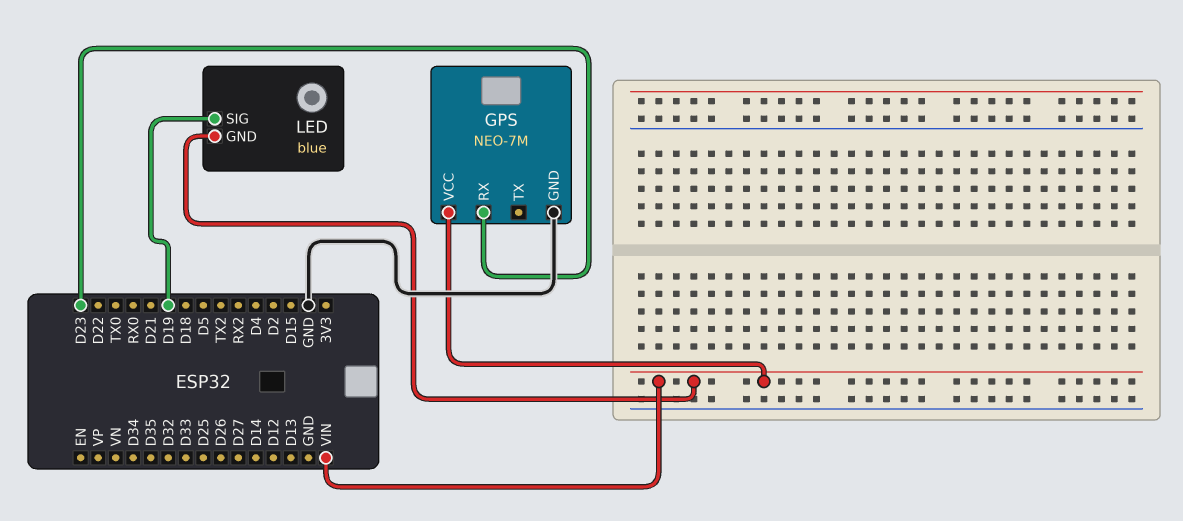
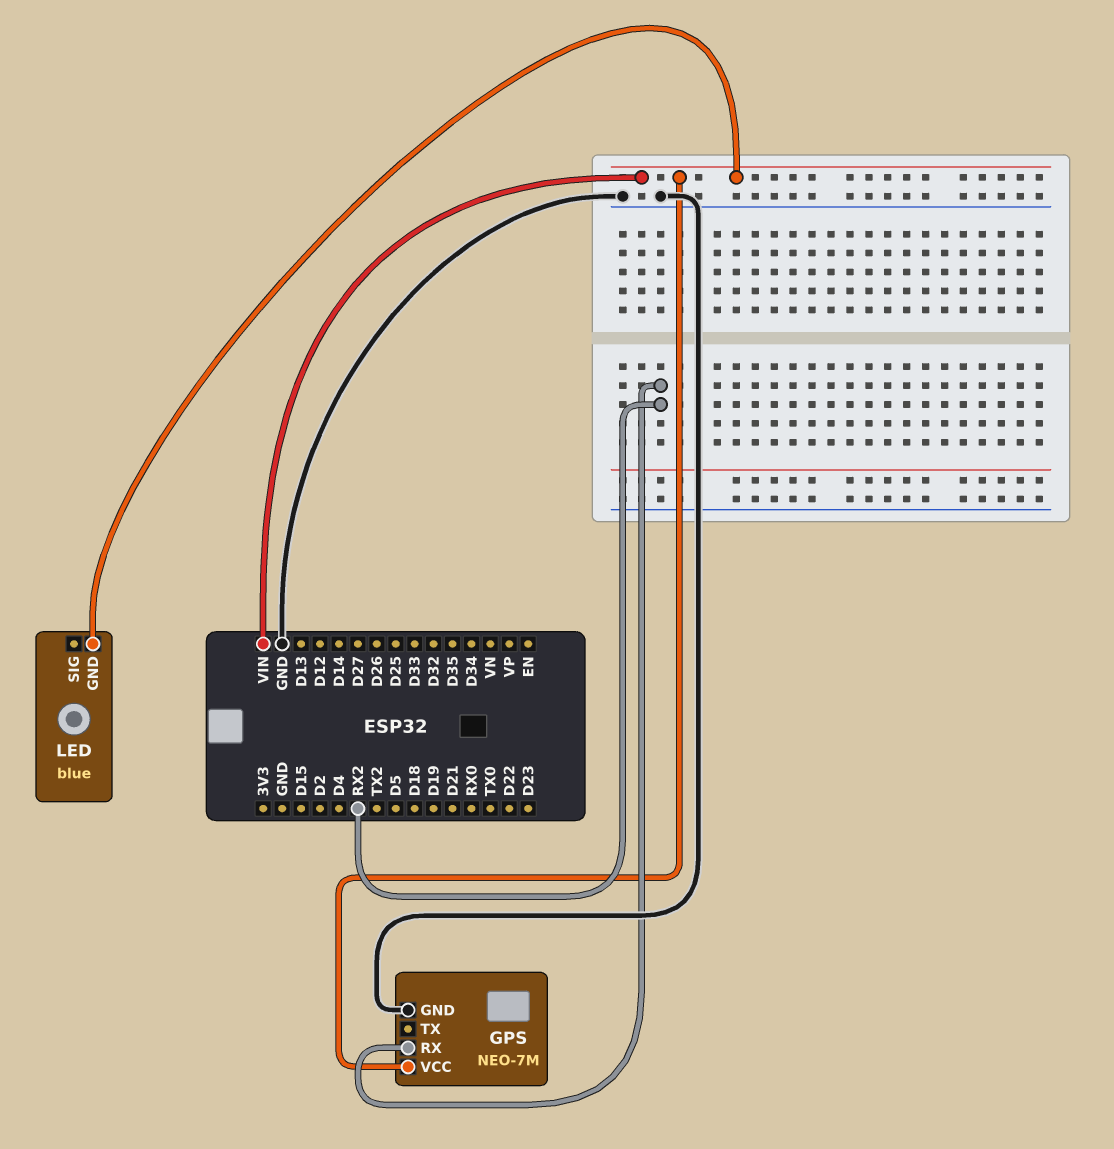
GPS pin RX: D23 -> RX2
LED pin SIG: D19 -> none

